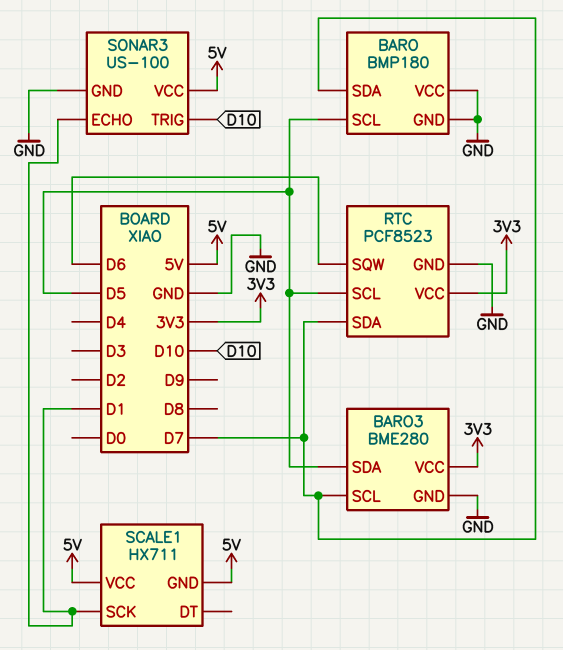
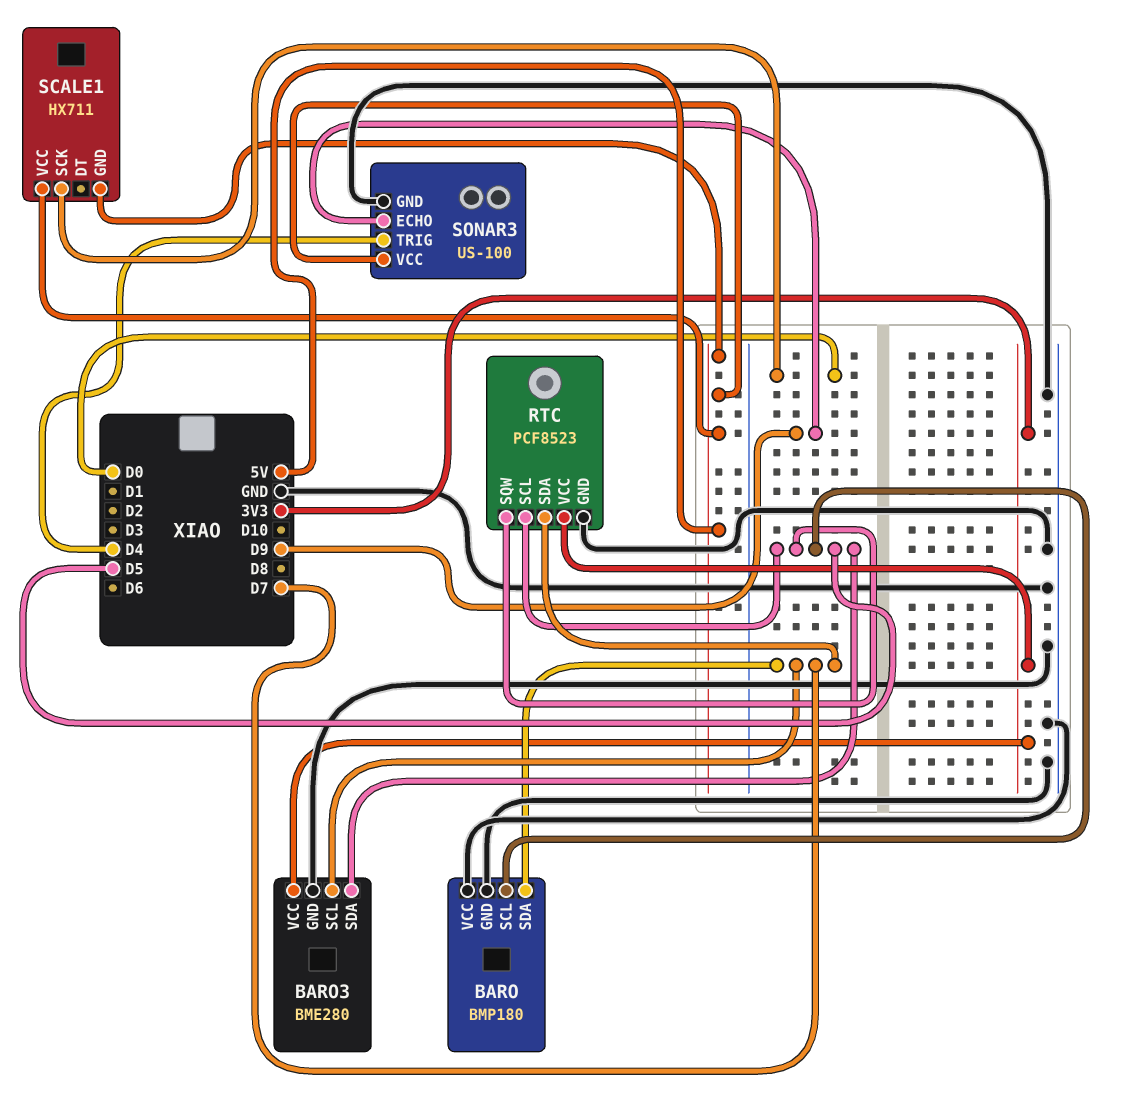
RTC pin SQW: D6 -> D5
SCALE1 pin SCK: D1 -> D0
SONAR3 pin ECHO: D1 -> D9
SONAR3 pin TRIG: D10 -> D4

